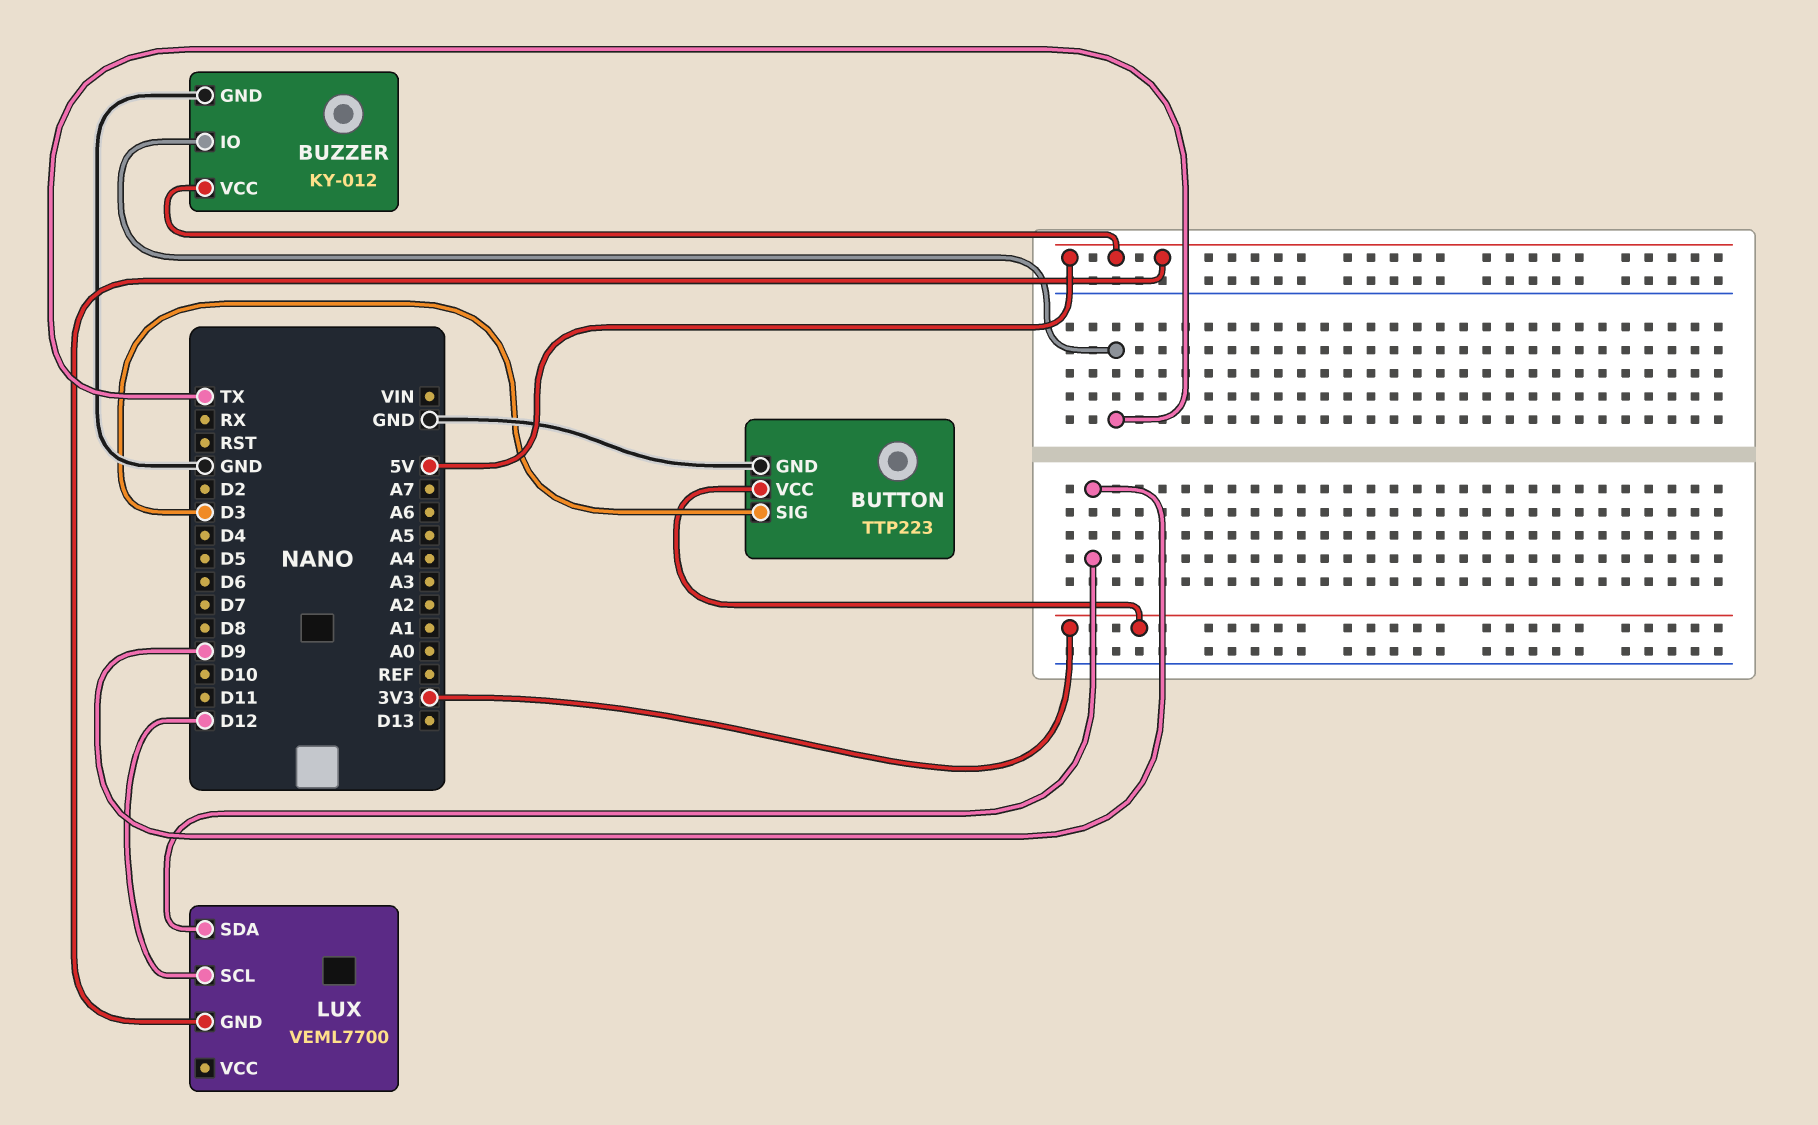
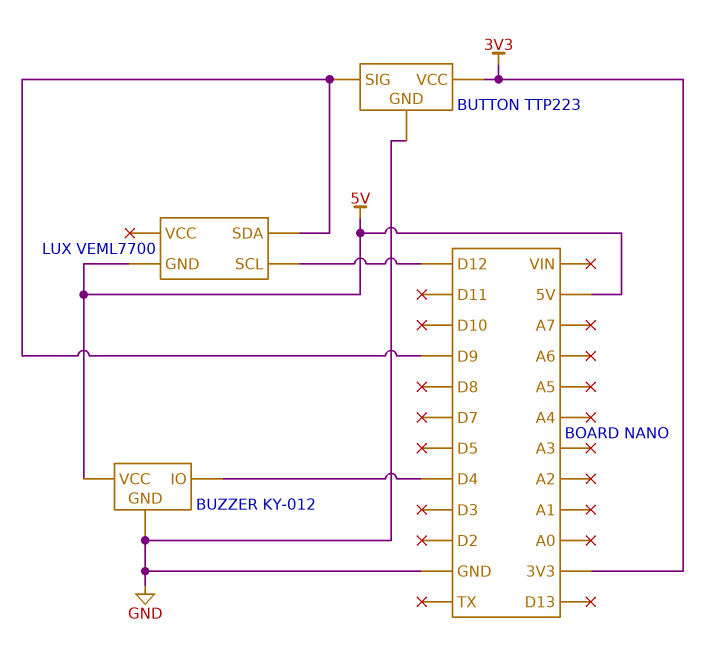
BUTTON pin SIG: D3 -> D9
BUZZER pin IO: TX -> D4

